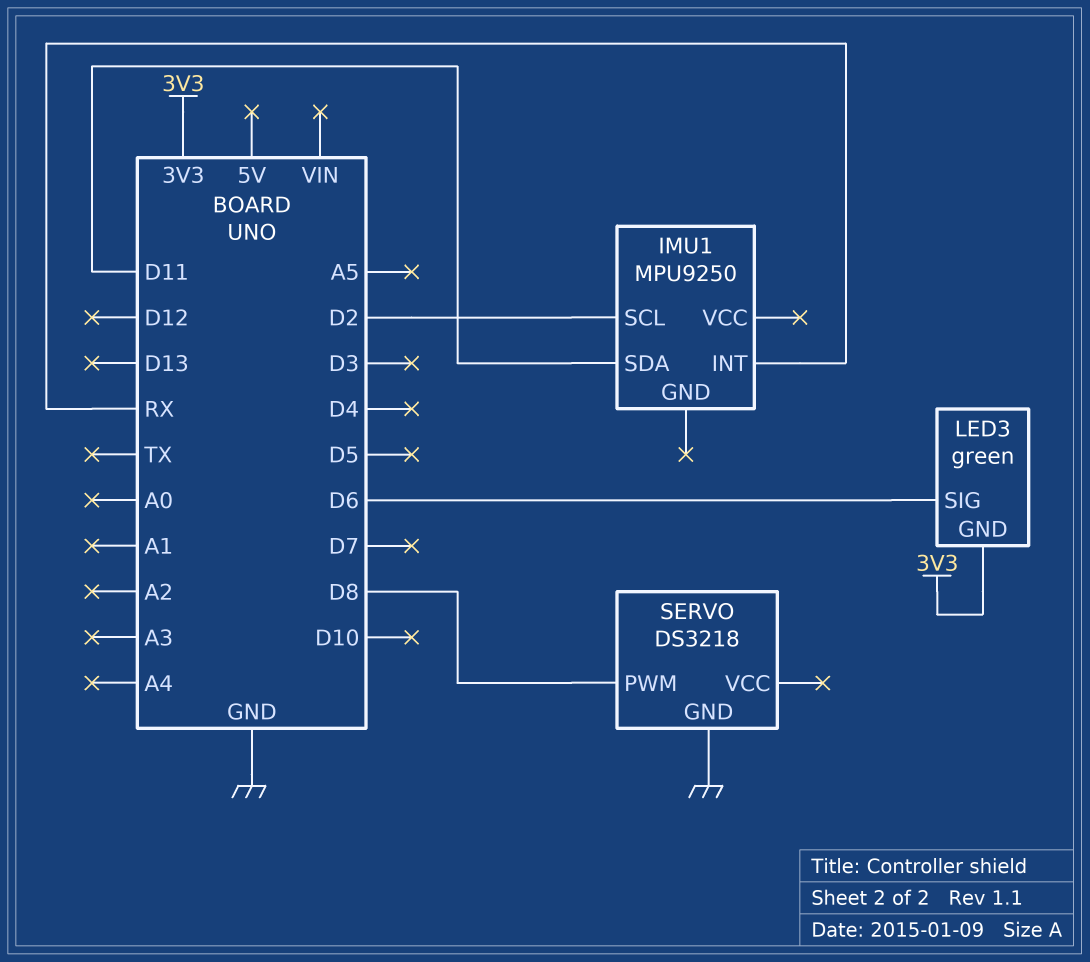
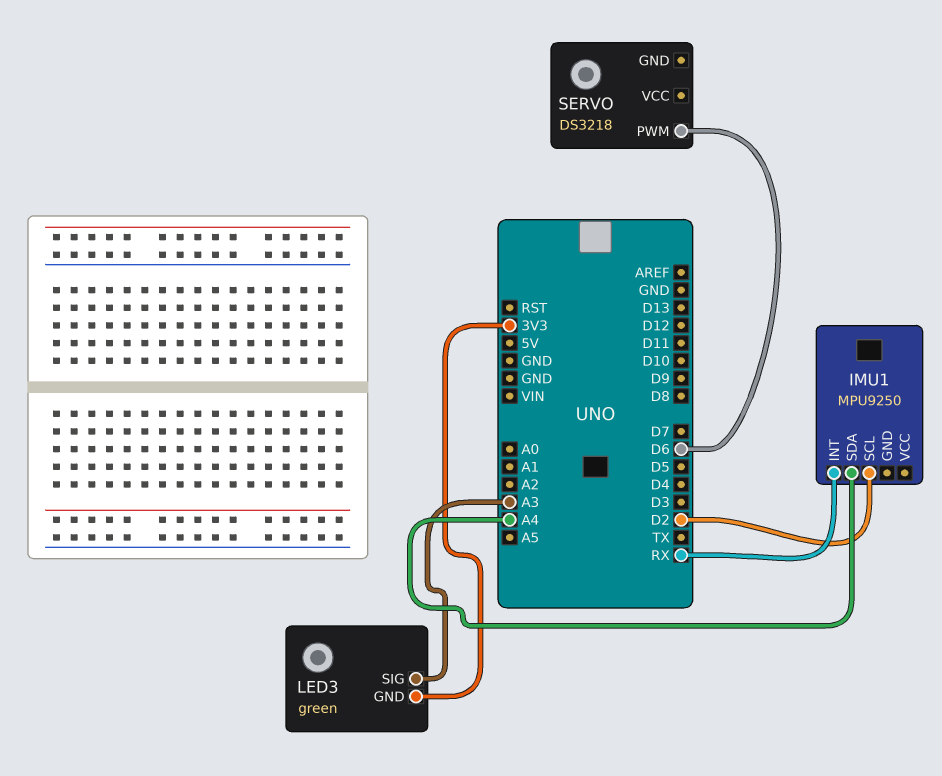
IMU1 pin SDA: D11 -> A4
LED3 pin SIG: D6 -> A3
SERVO pin GND: GND -> none
SERVO pin PWM: D8 -> D6

